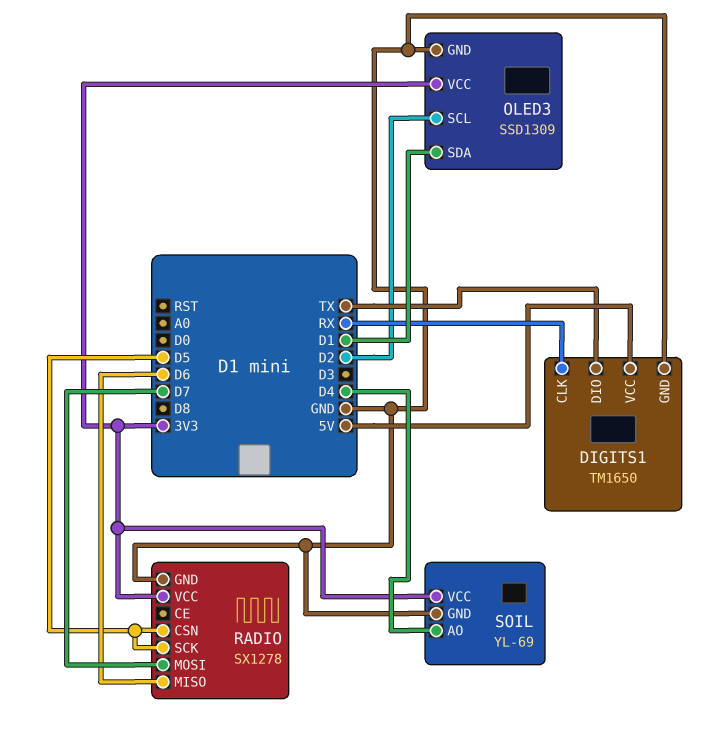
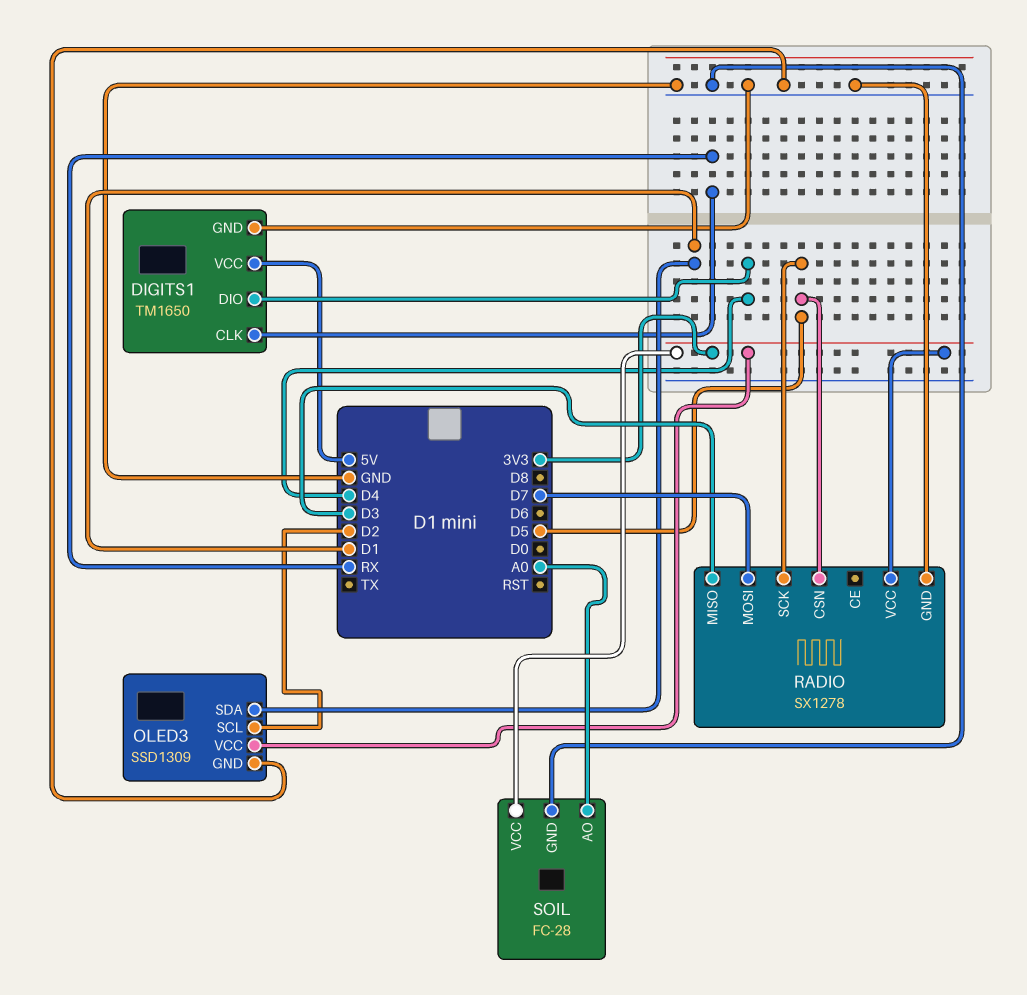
DIGITS1 pin DIO: TX -> D4
RADIO pin MISO: D6 -> D3
SOIL: YL-69 -> FC-28
SOIL pin AO: D4 -> A0

